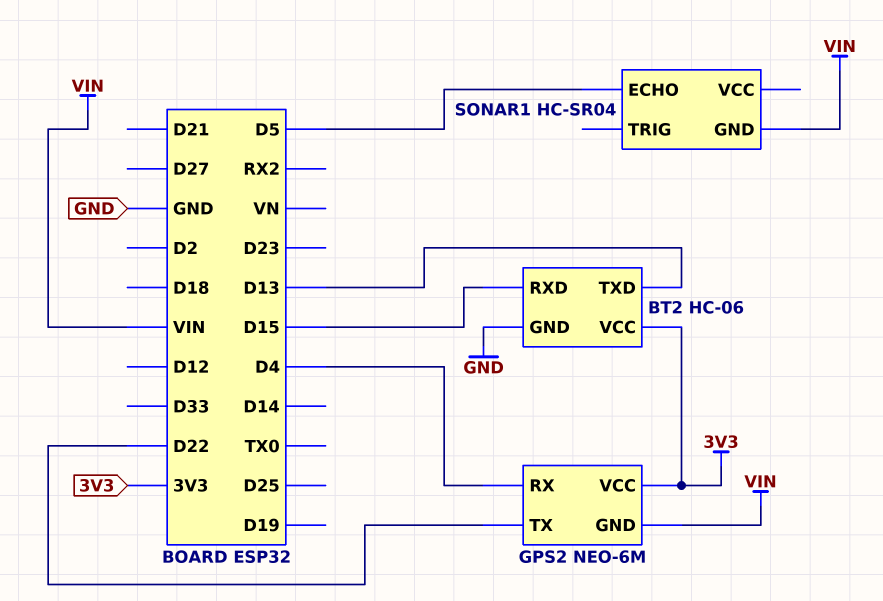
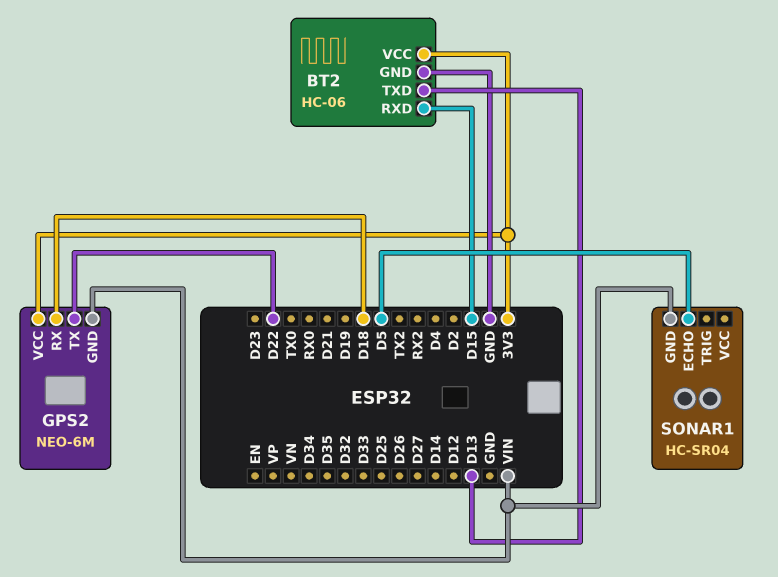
GPS2 pin RX: D4 -> D18

